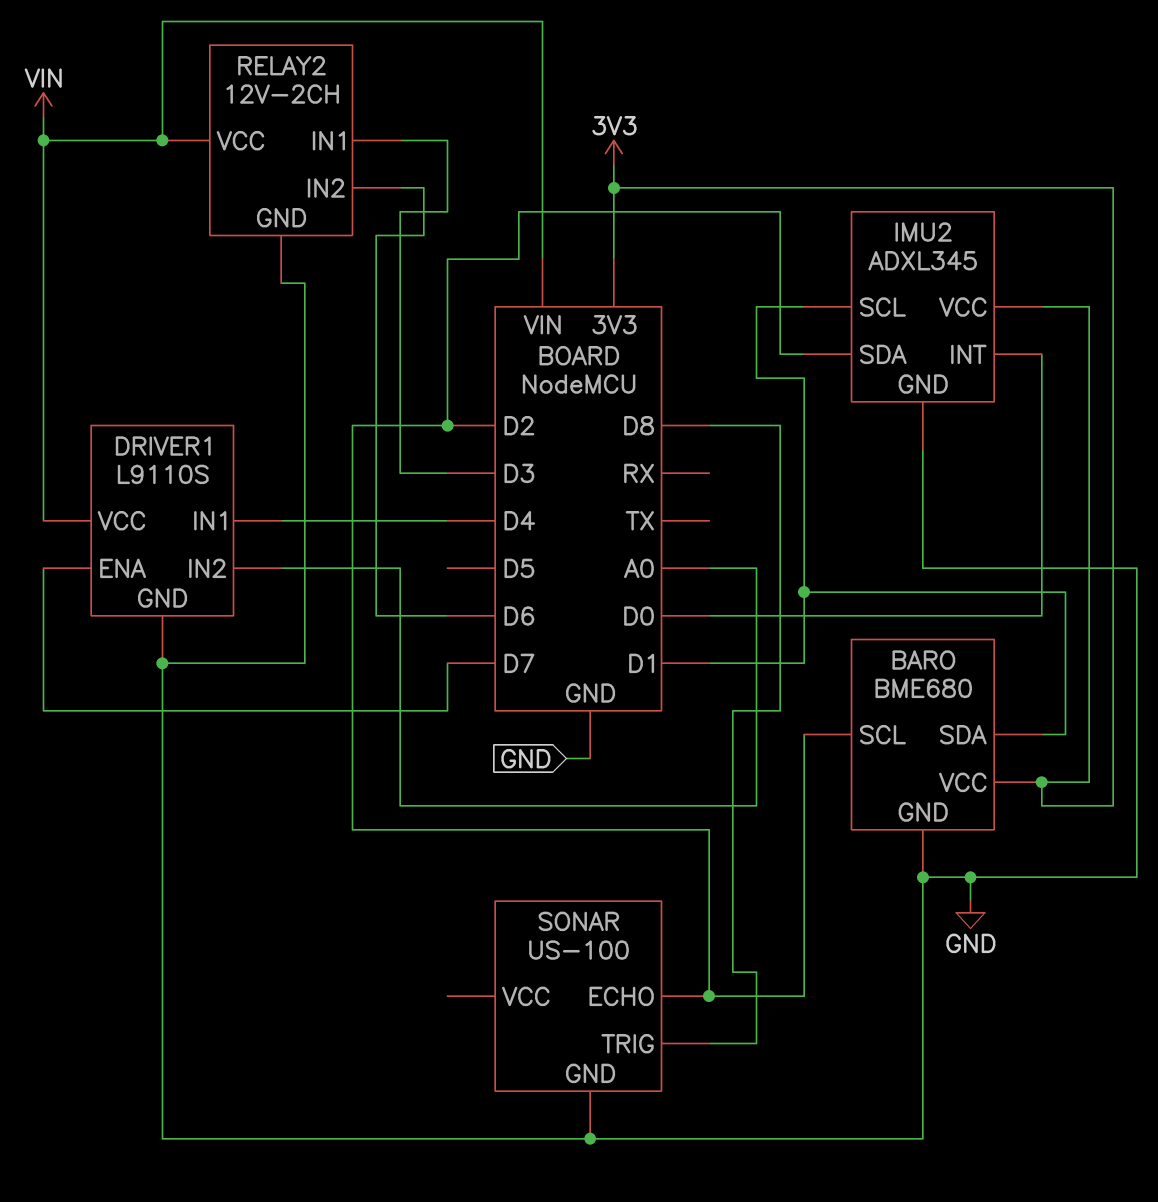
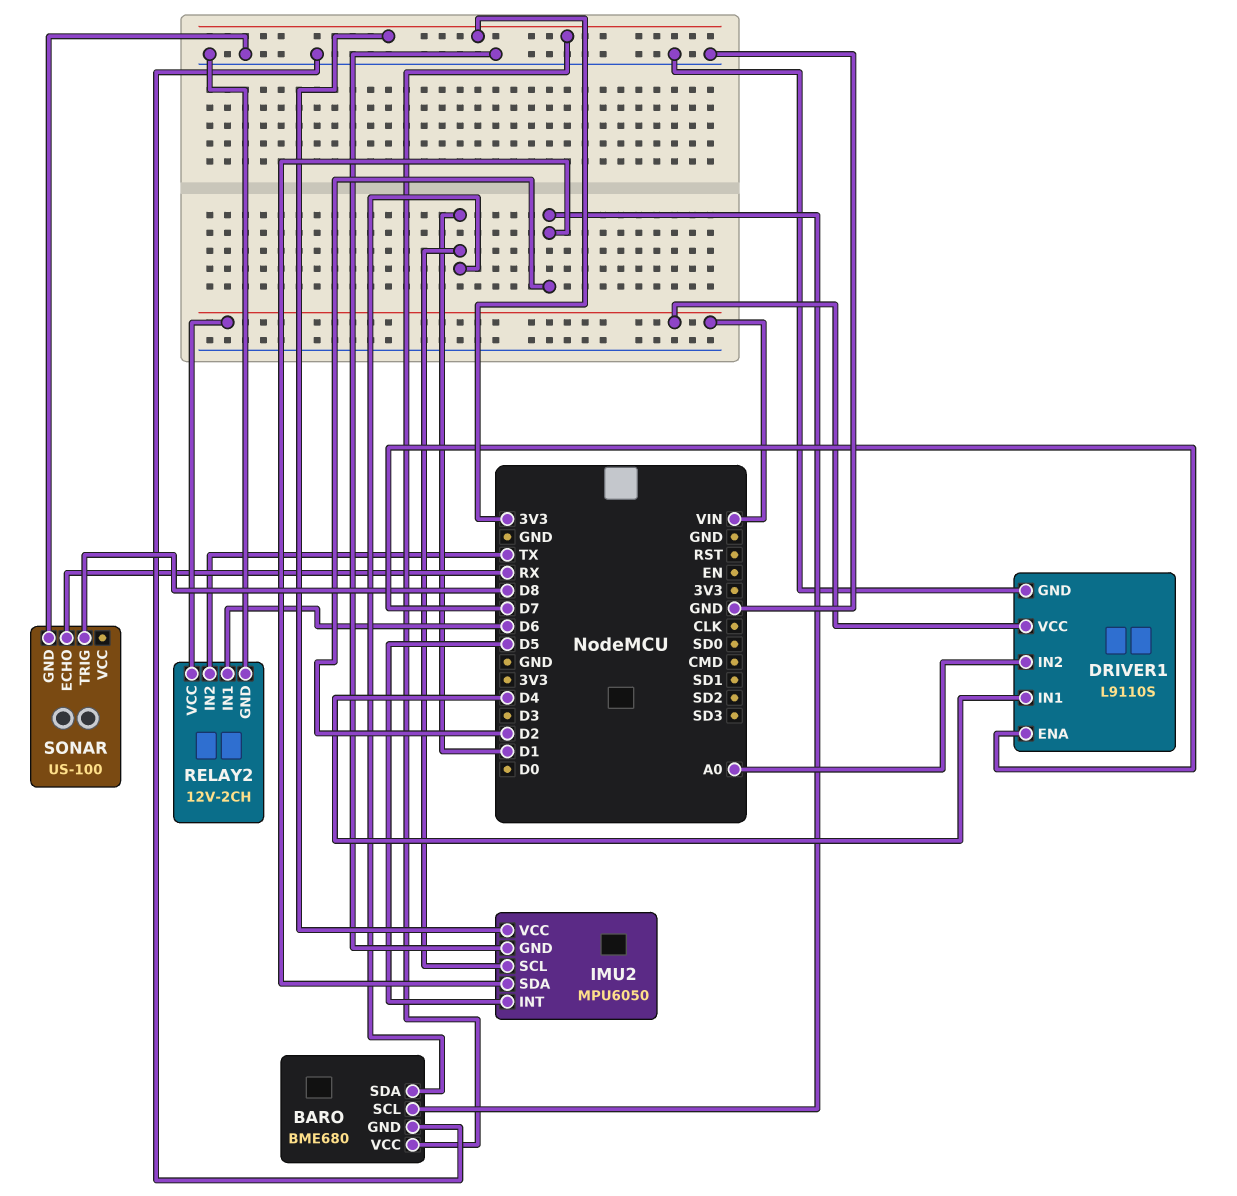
IMU2: ADXL345 -> MPU6050
IMU2 pin INT: D0 -> D5
RELAY2 pin IN1: D3 -> D6
RELAY2 pin IN2: D6 -> TX
SONAR pin ECHO: D2 -> RX

